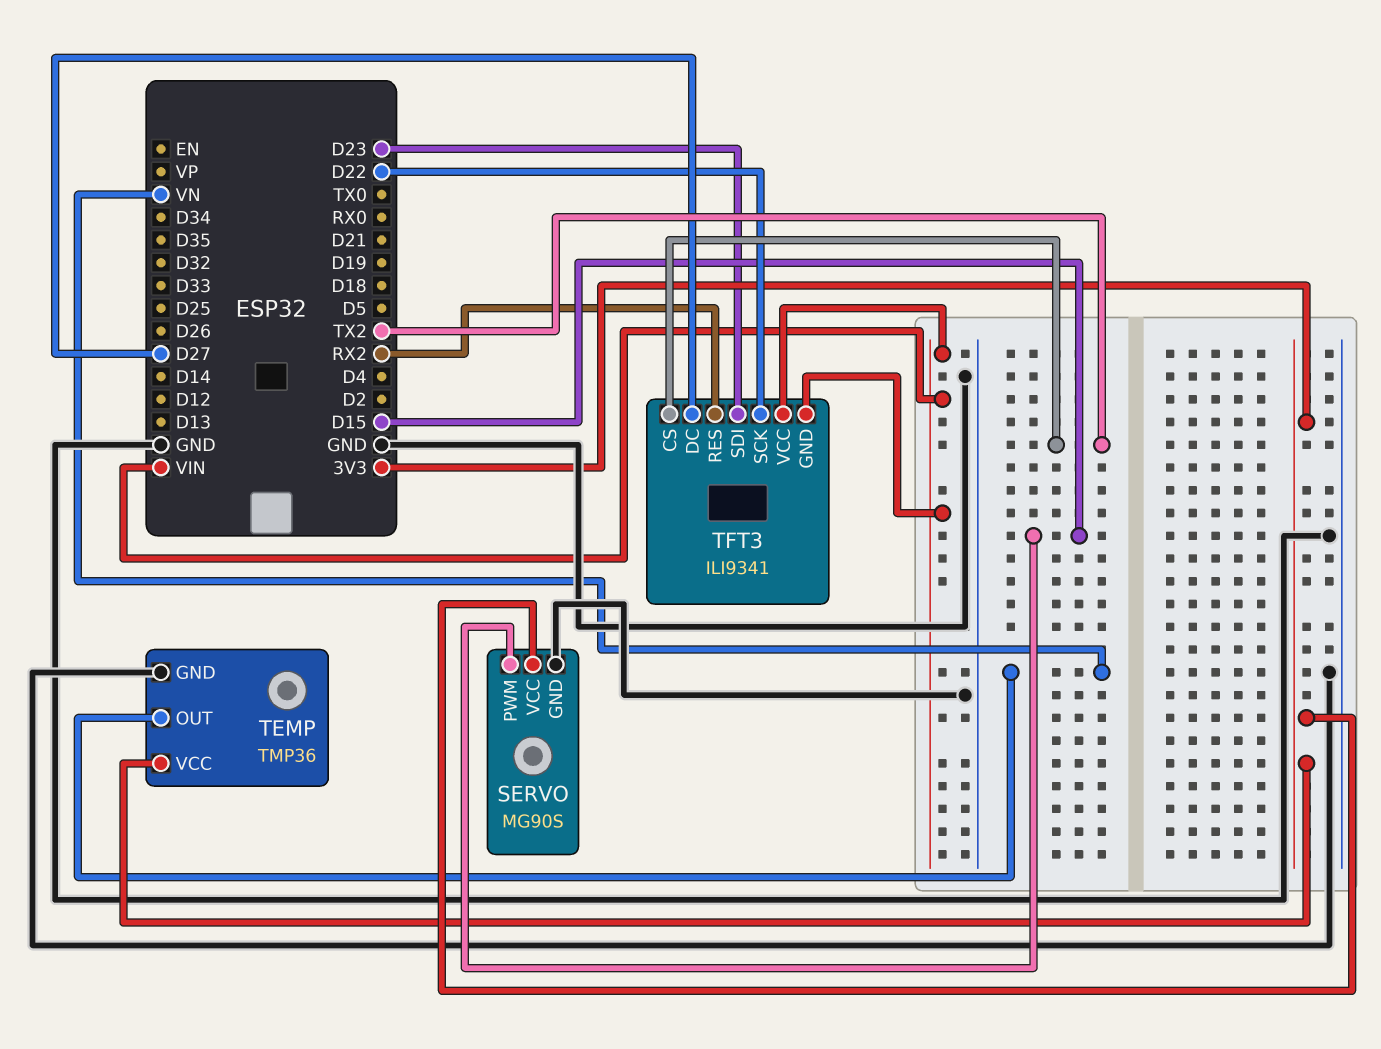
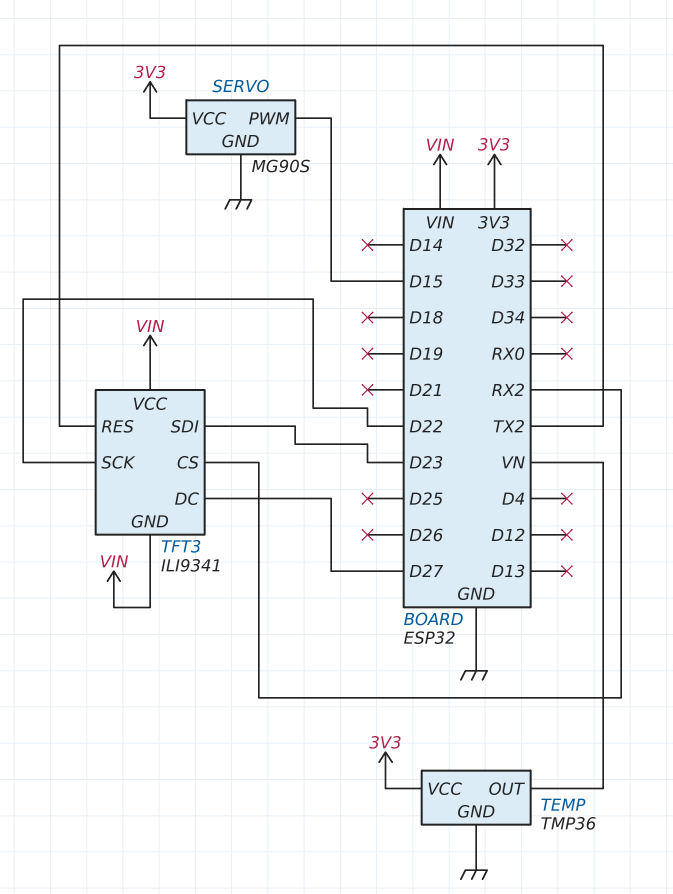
TFT3 pin CS: TX2 -> RX2
TFT3 pin RES: RX2 -> TX2

